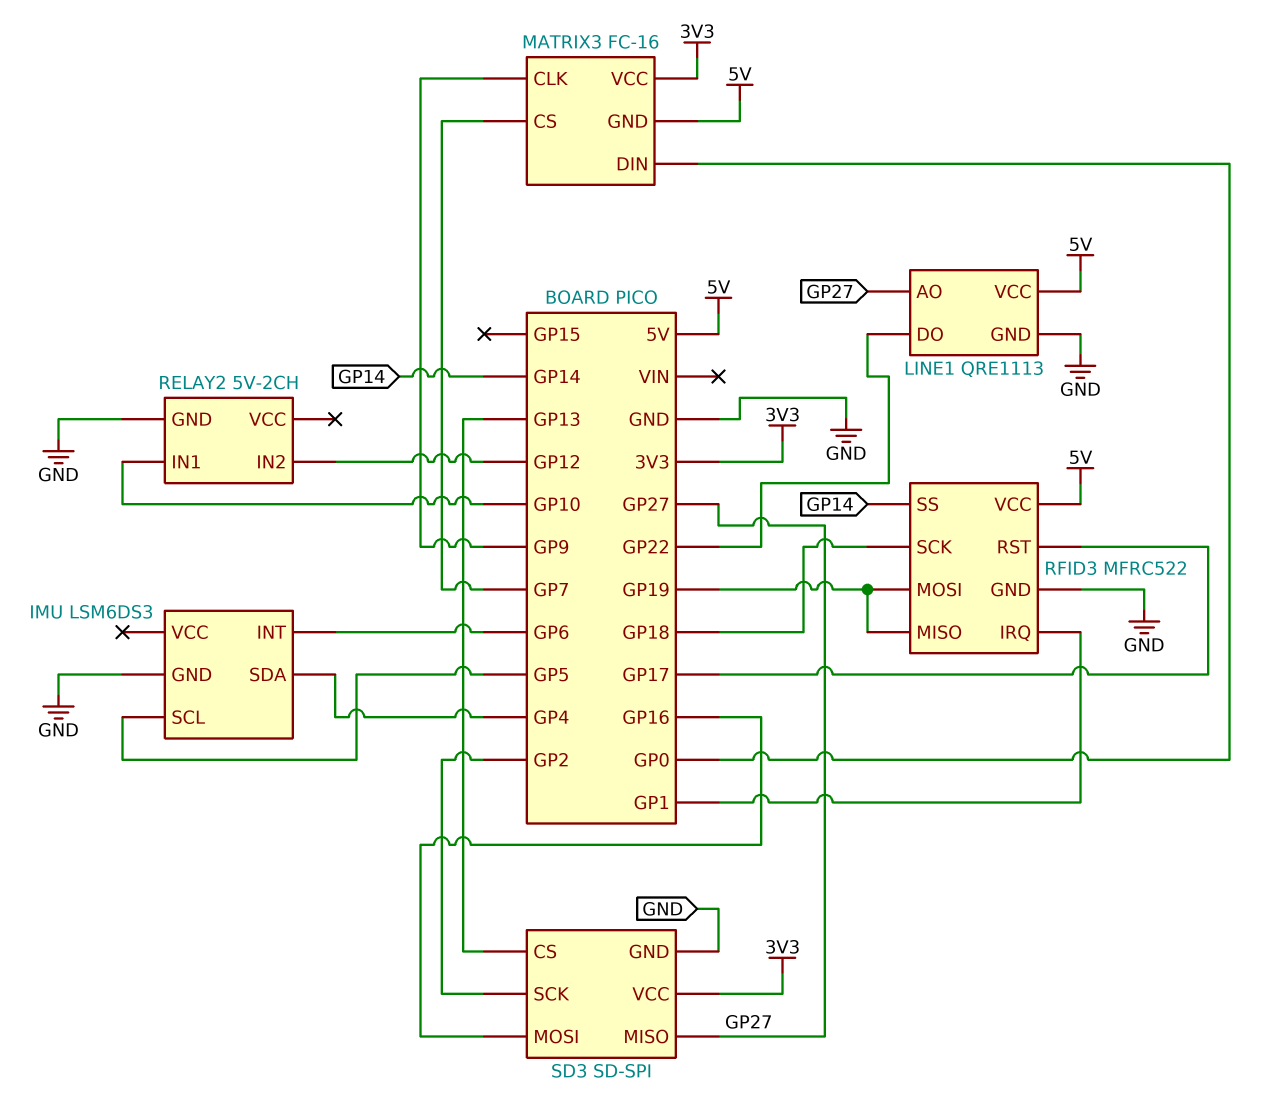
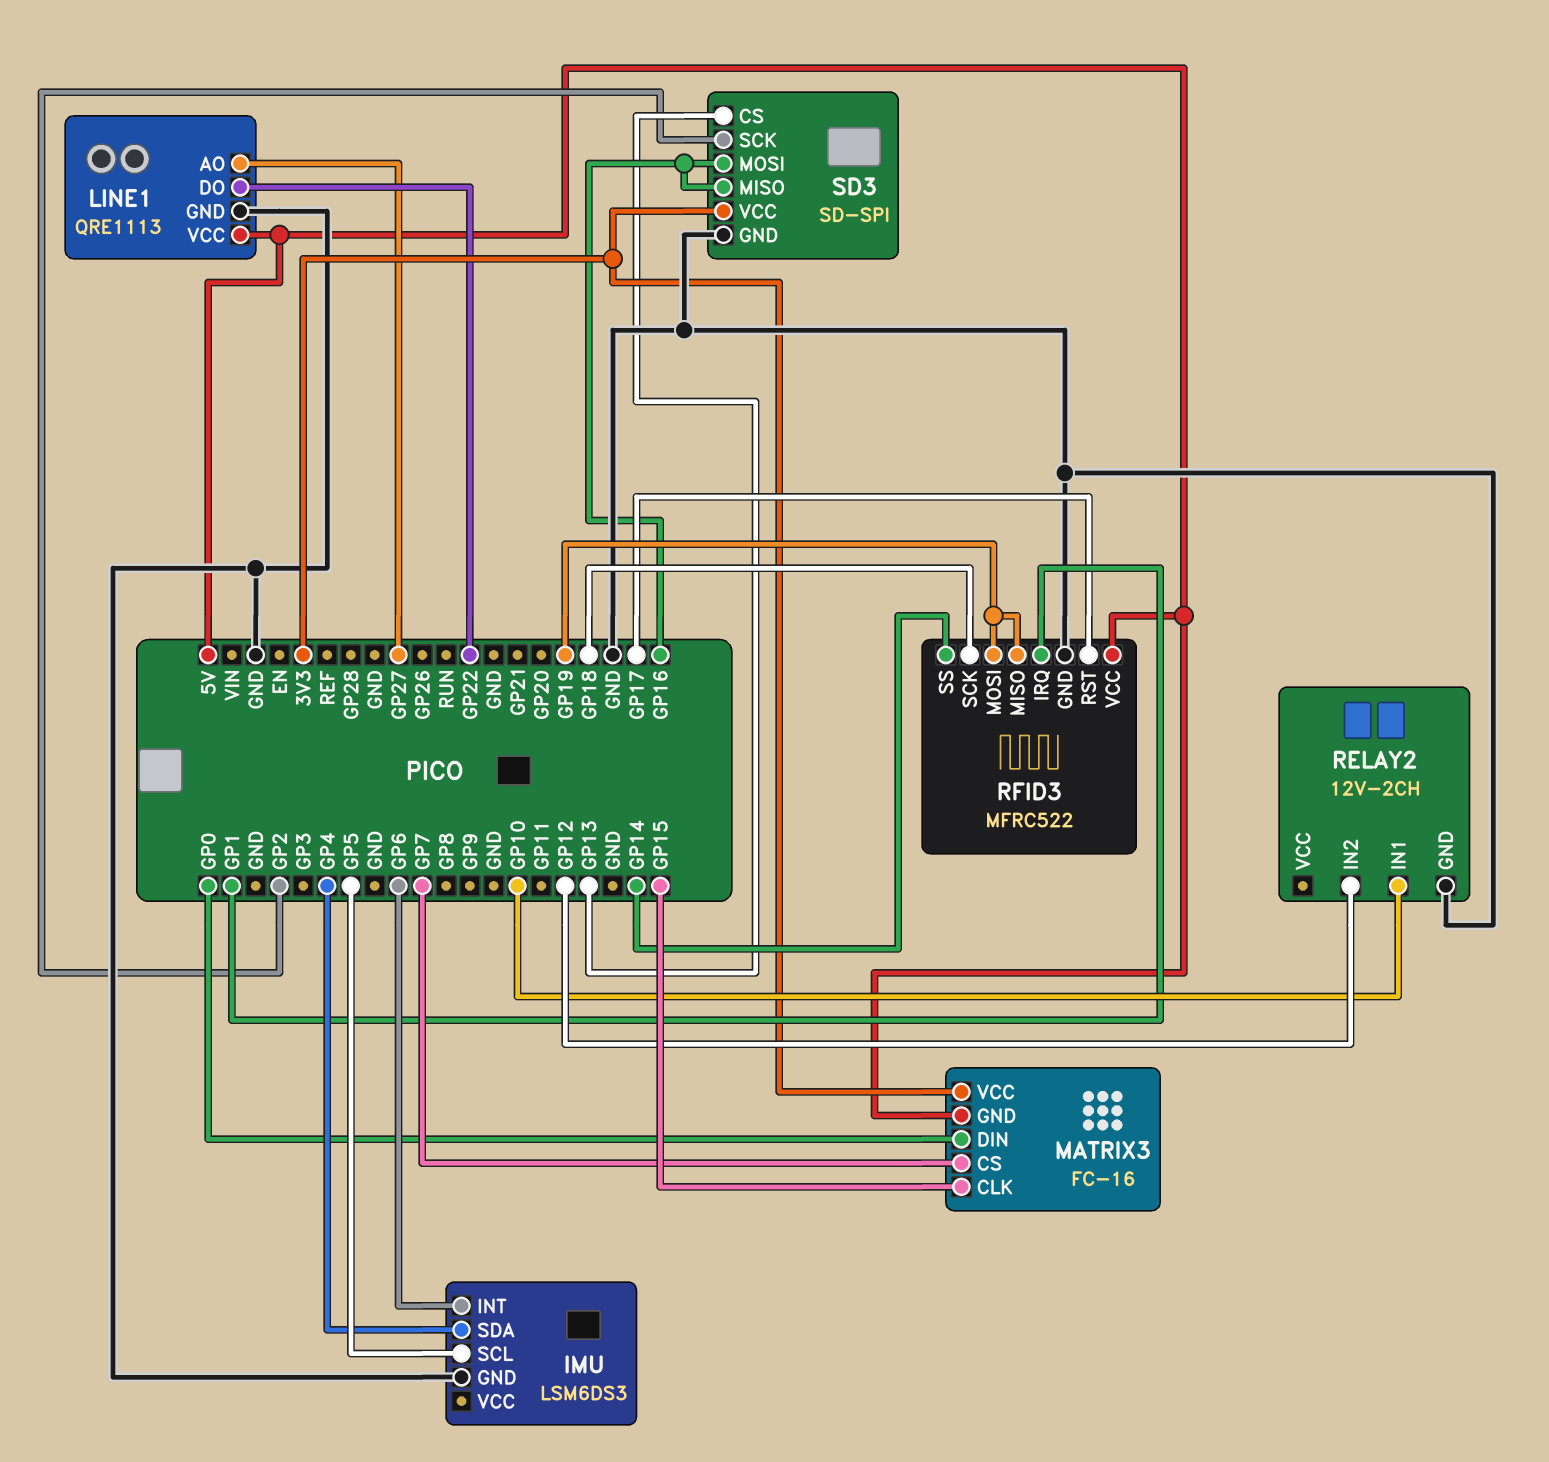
MATRIX3 pin CLK: GP9 -> GP15
RELAY2: 5V-2CH -> 12V-2CH
SD3 pin MISO: GP27 -> GP16

